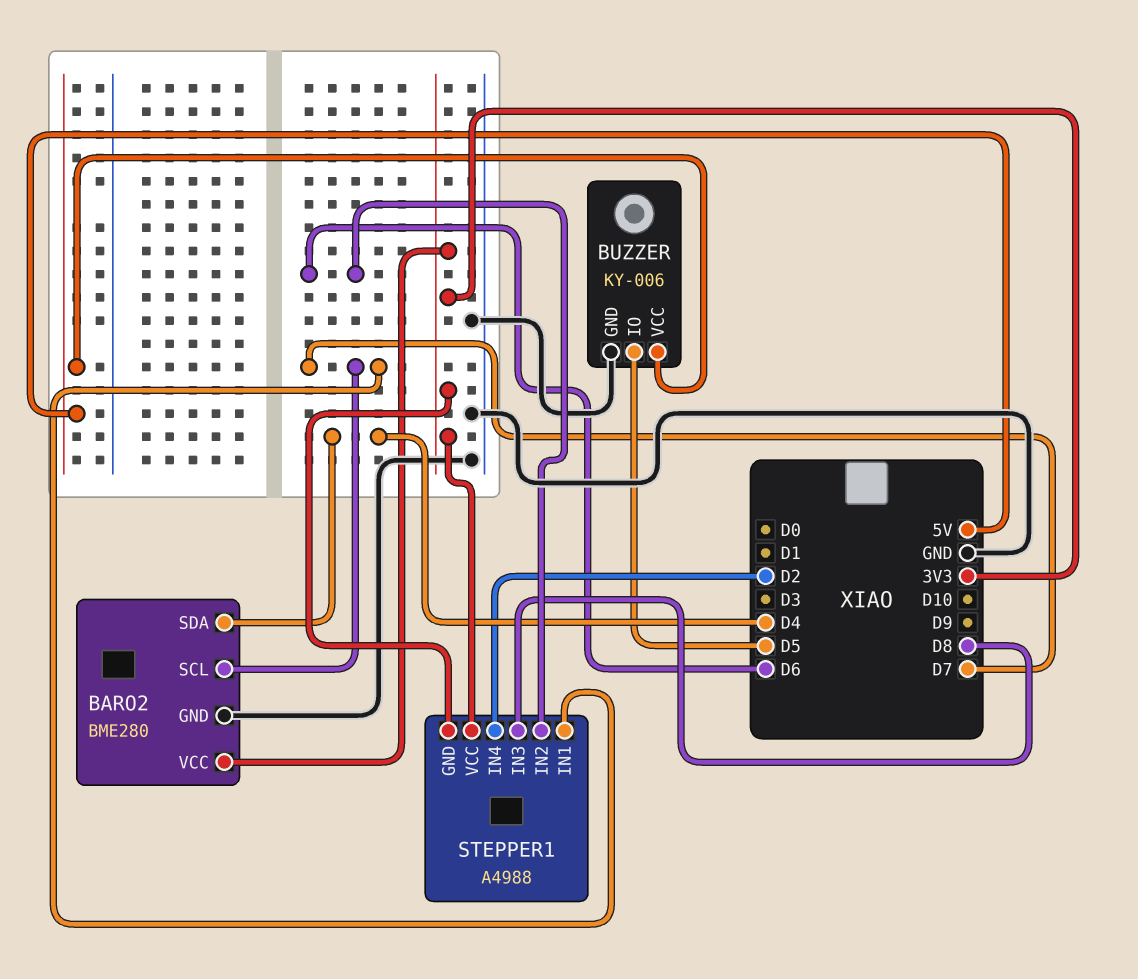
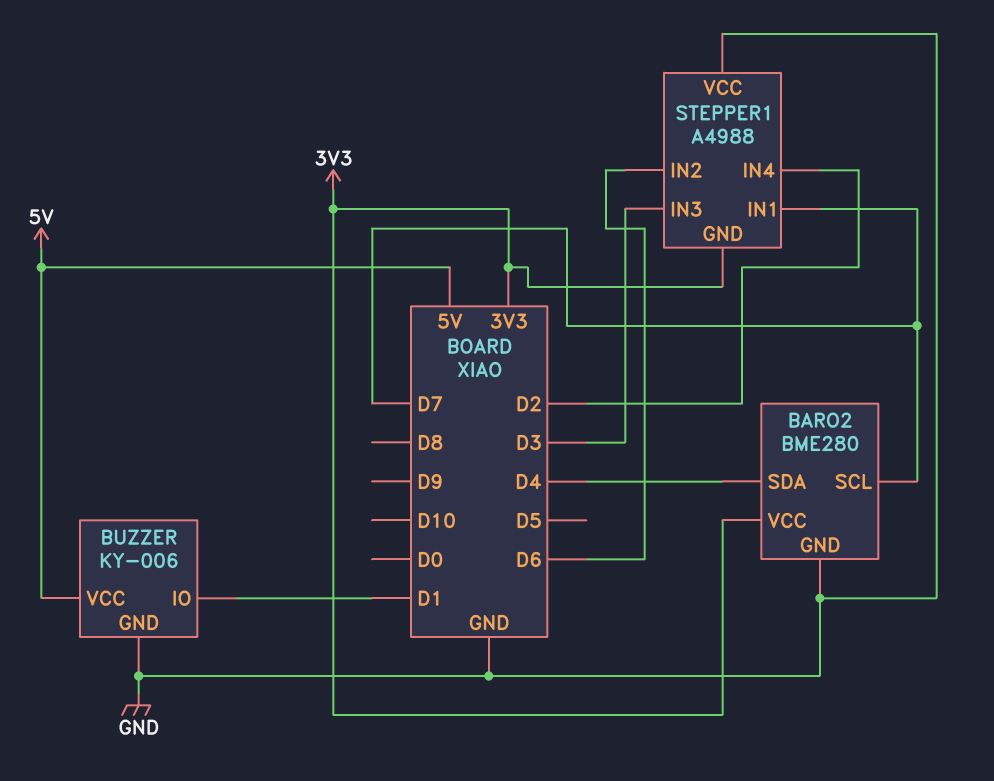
BUZZER pin IO: D5 -> D1
STEPPER1 pin IN3: D8 -> D3
STEPPER1 pin VCC: 3V3 -> GND

